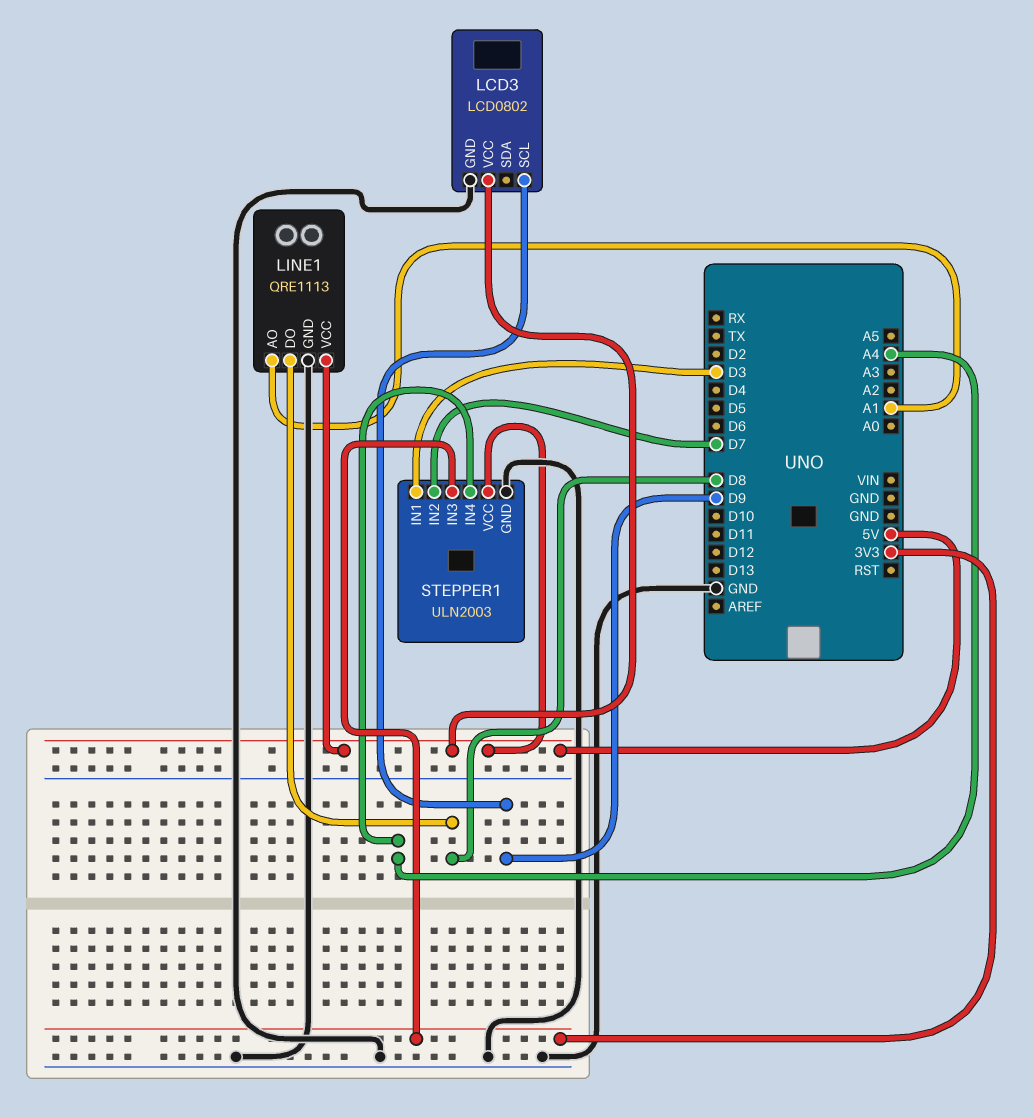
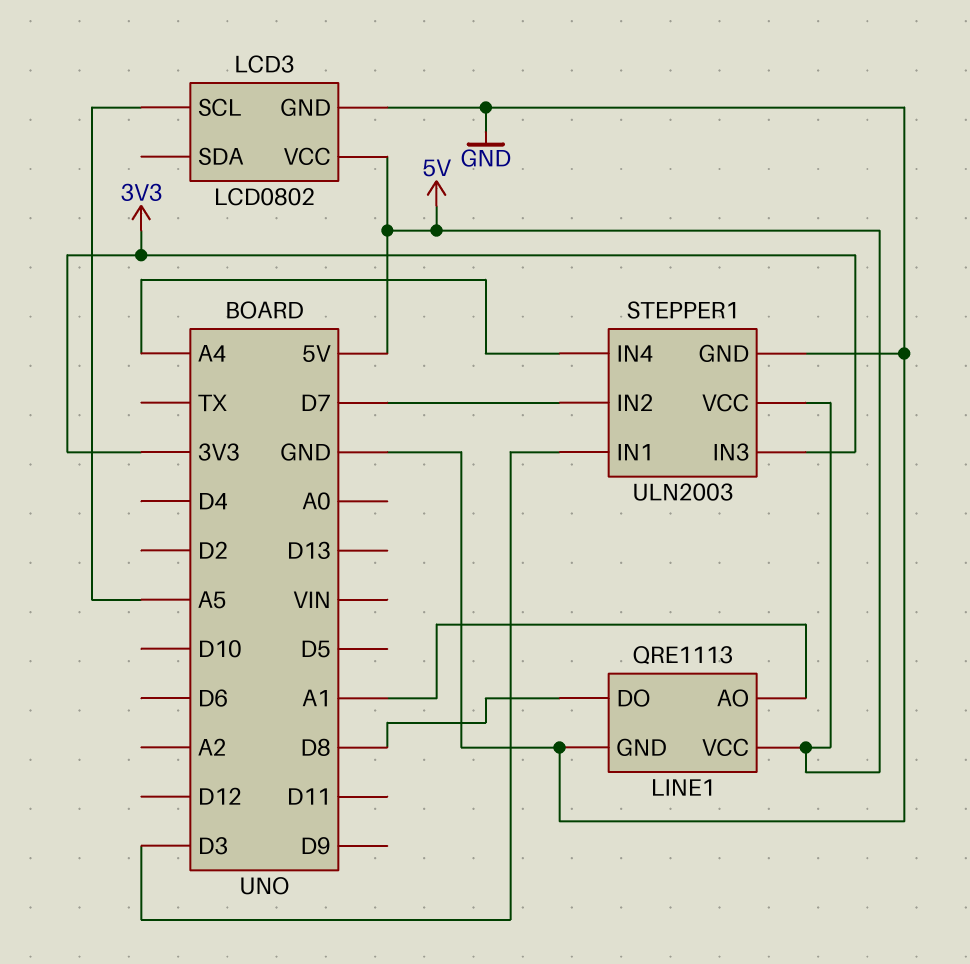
LCD3 pin SCL: D9 -> A5

